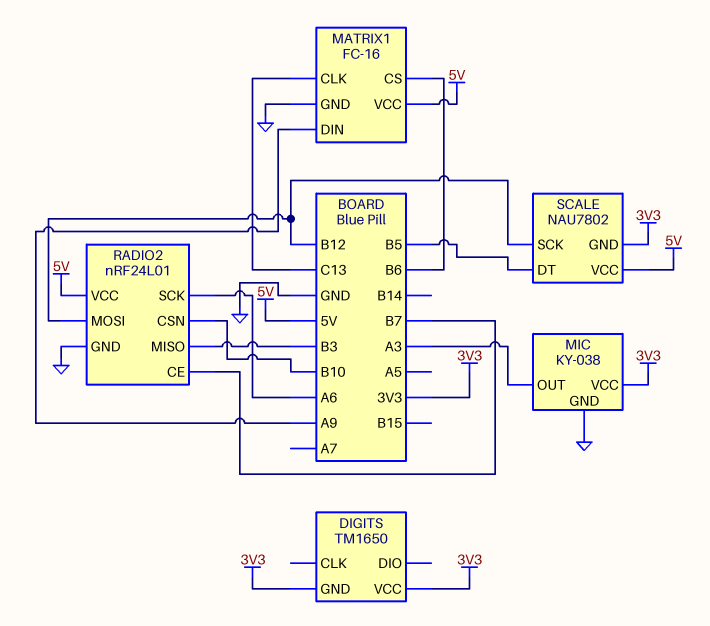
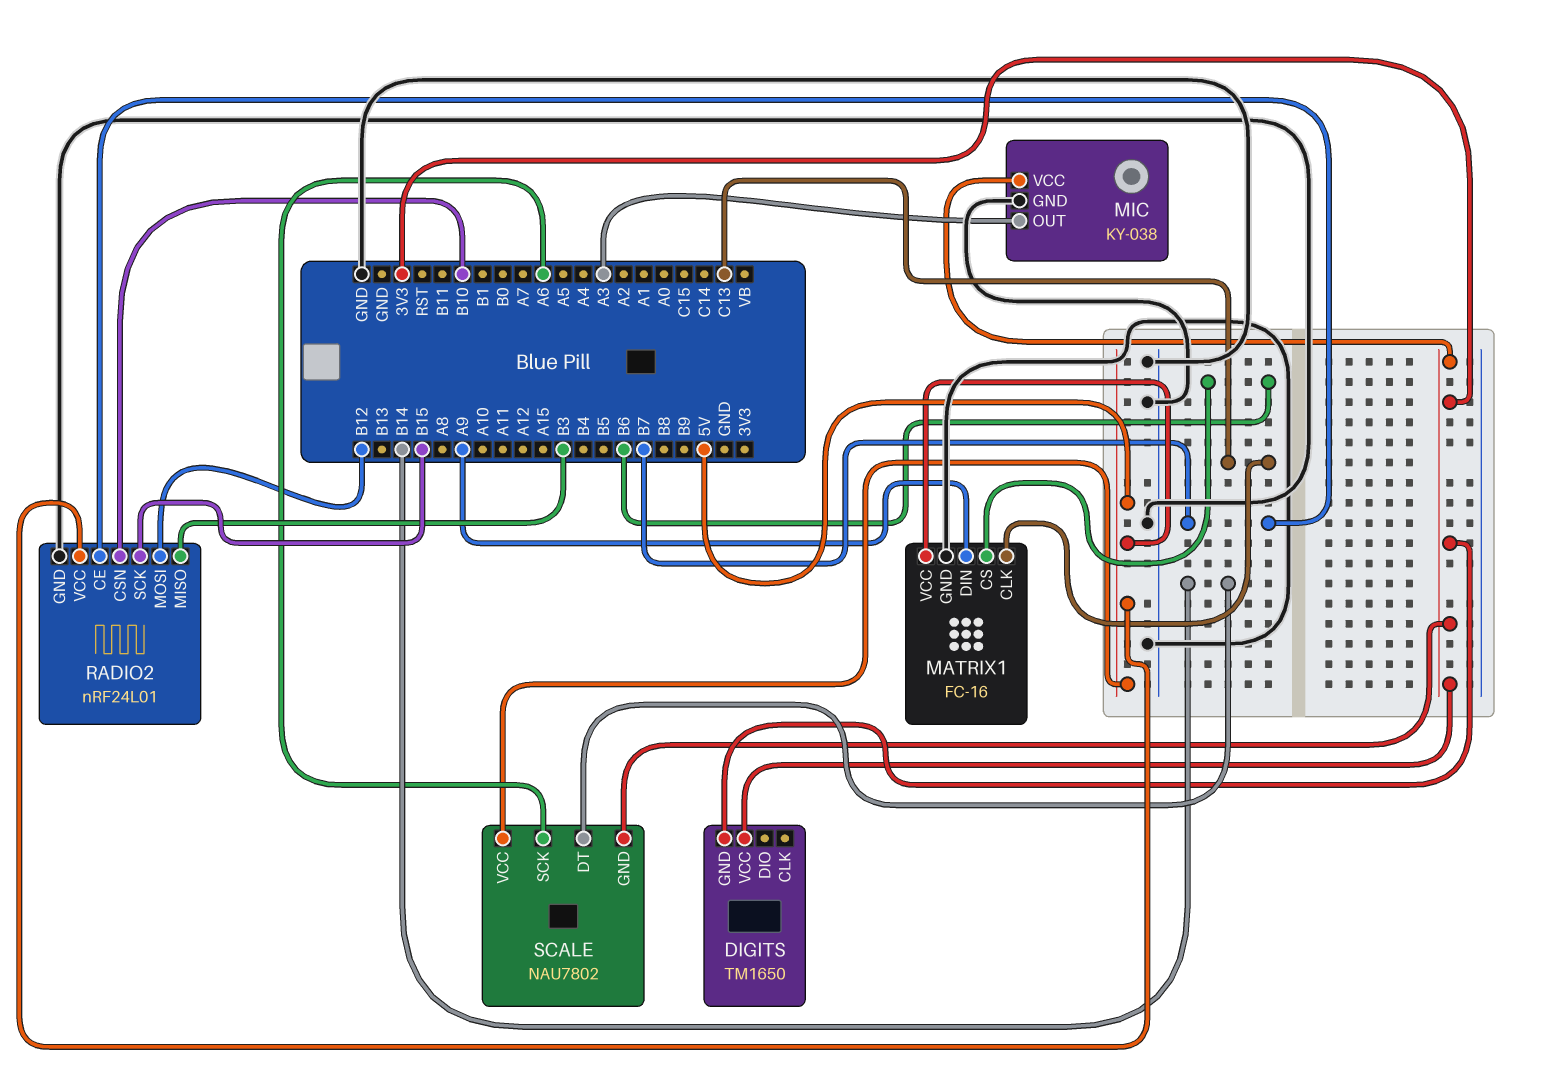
RADIO2 pin SCK: A6 -> B15
SCALE pin DT: B5 -> B14
SCALE pin SCK: B12 -> A6

